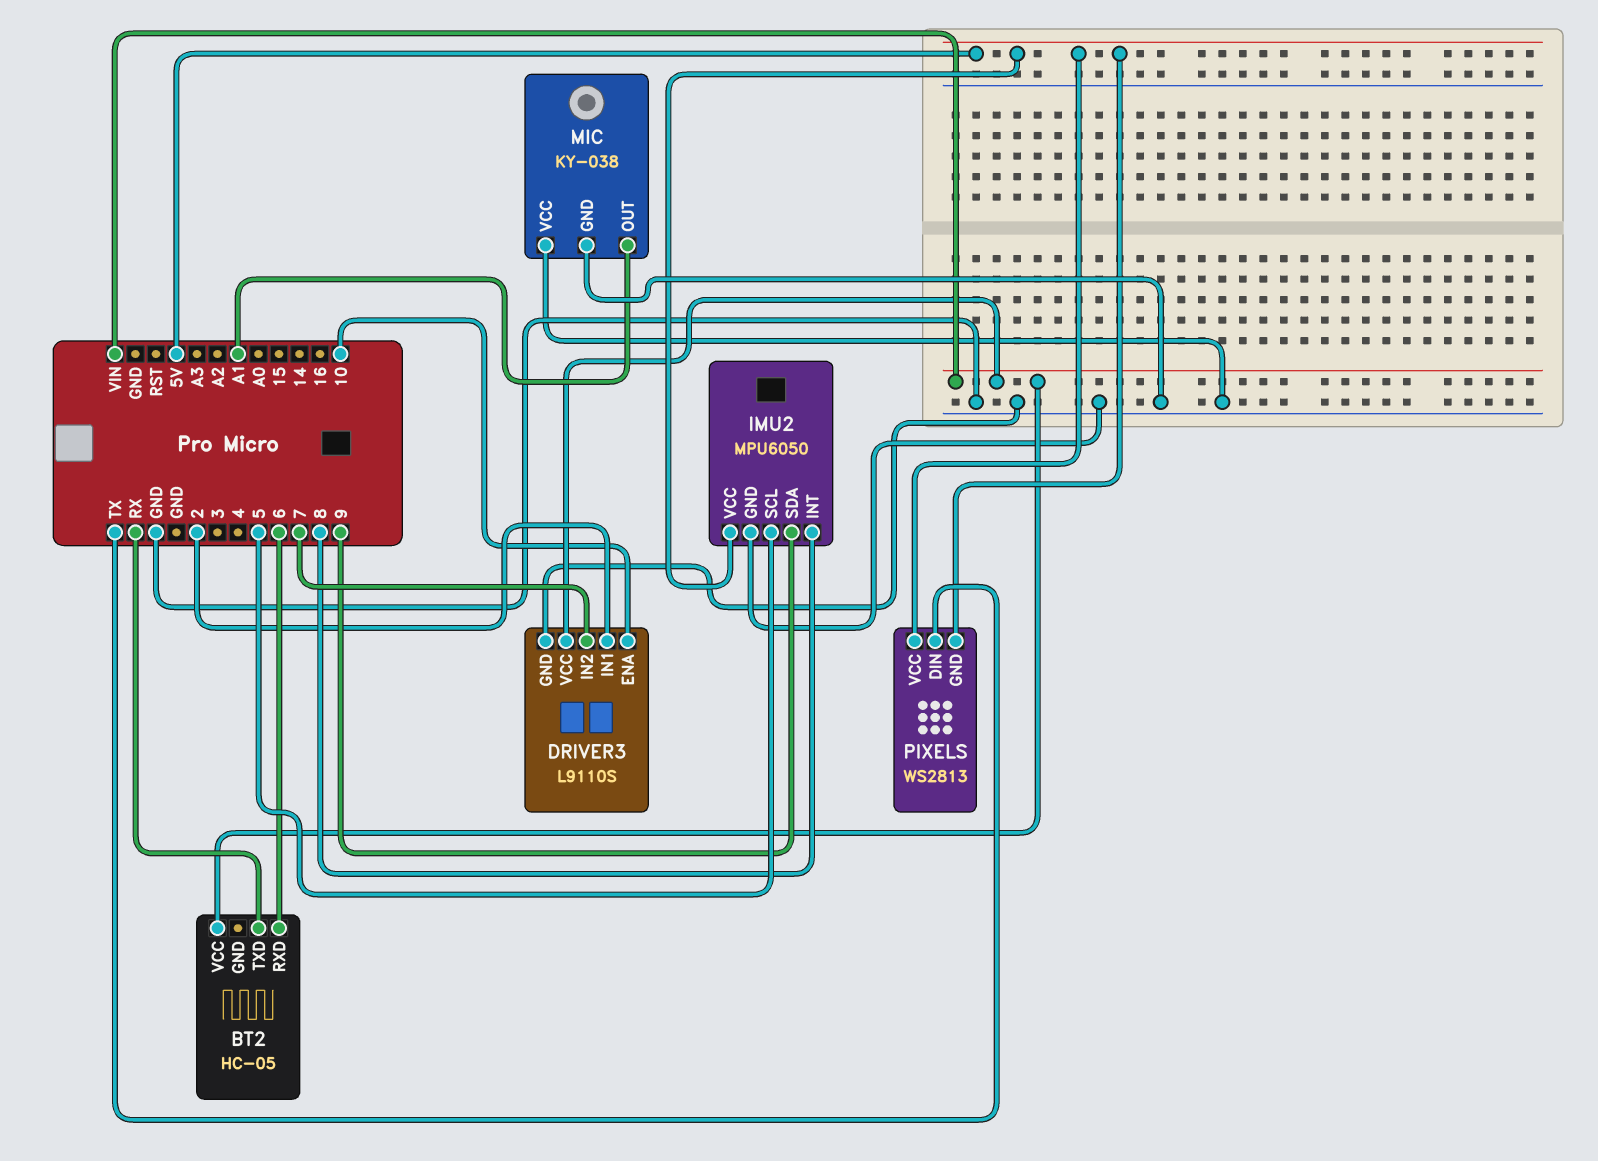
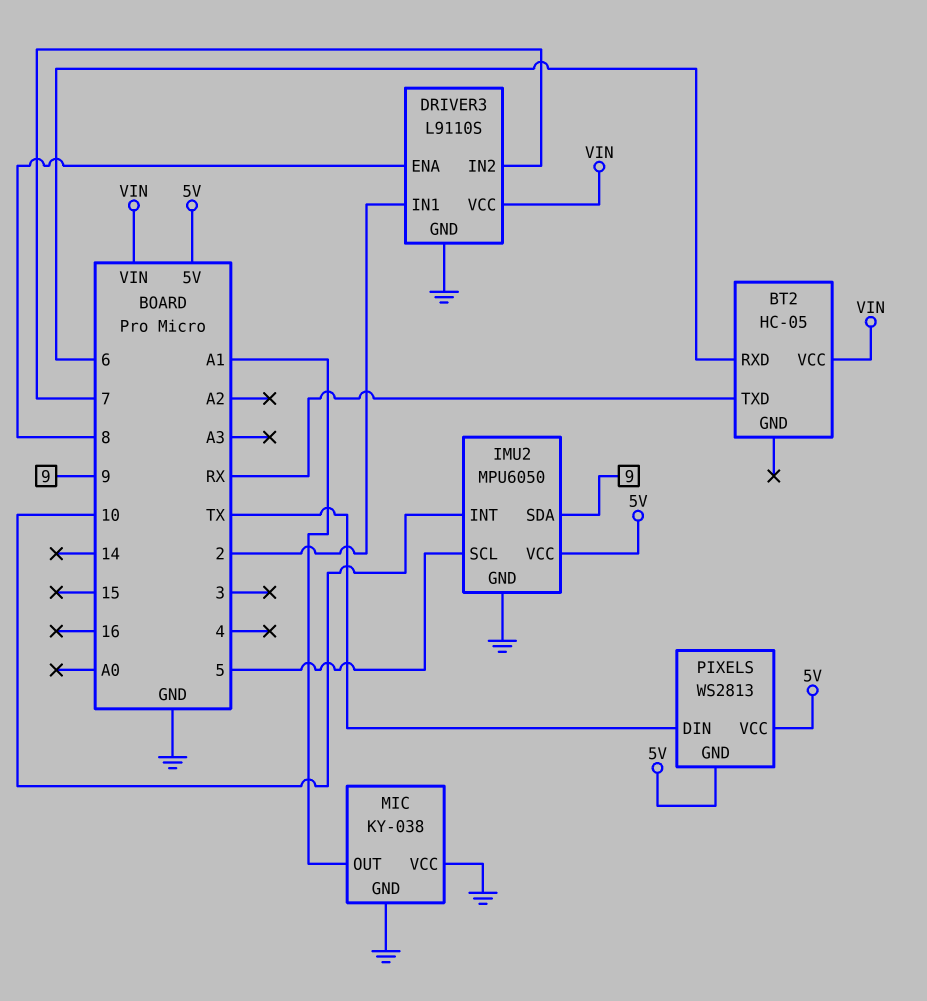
DRIVER3 pin ENA: 10 -> 8
IMU2 pin INT: 8 -> 10

